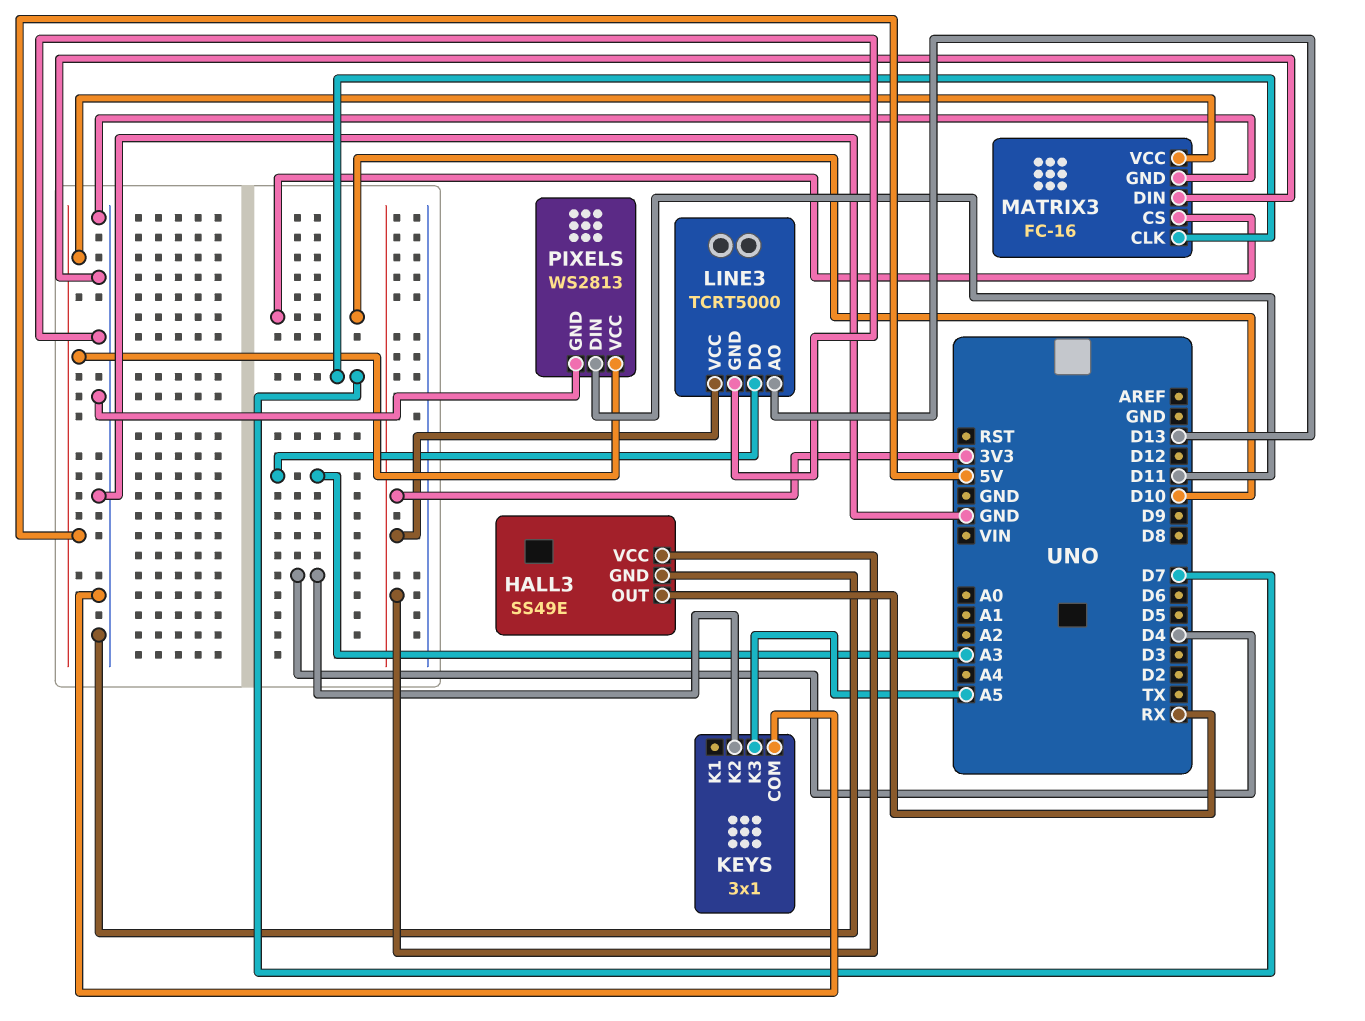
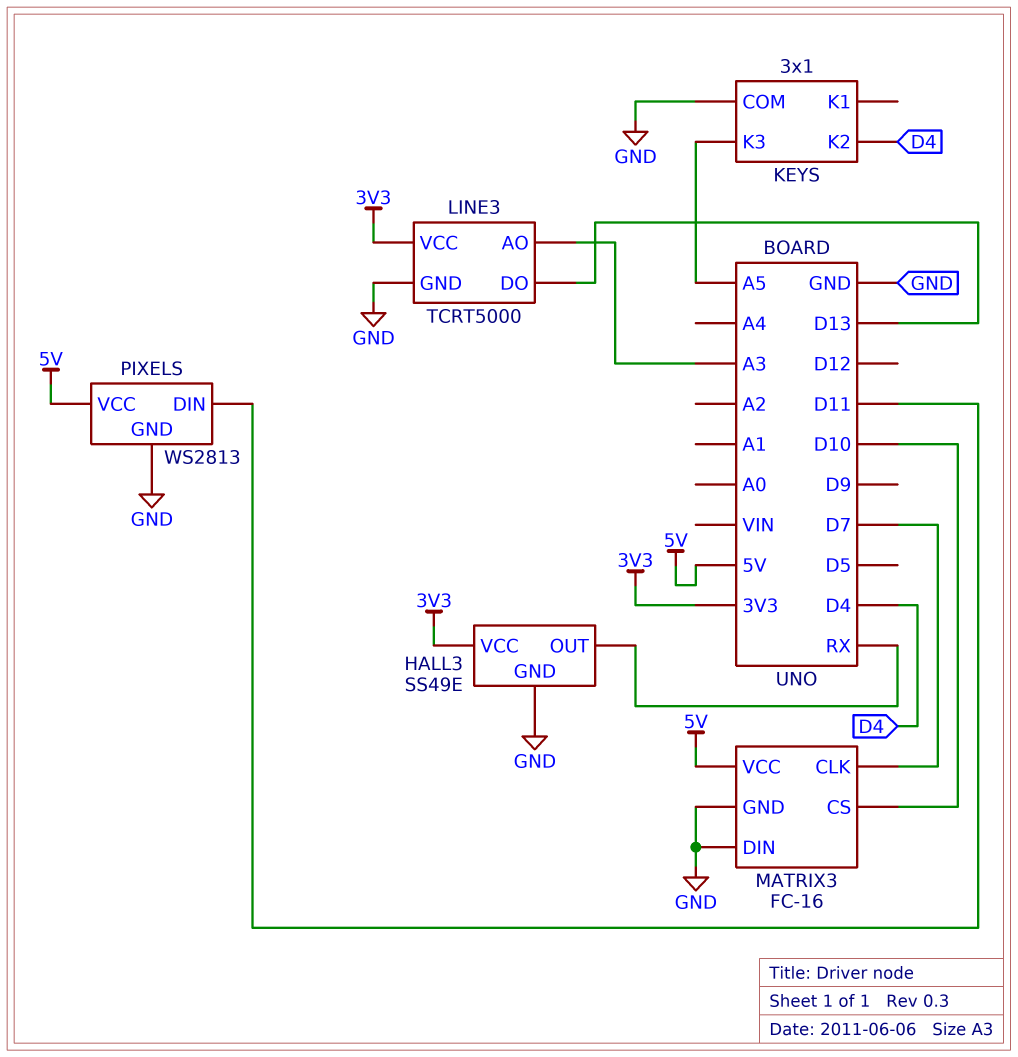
LINE3 pin AO: D13 -> A3
LINE3 pin DO: A3 -> D13

